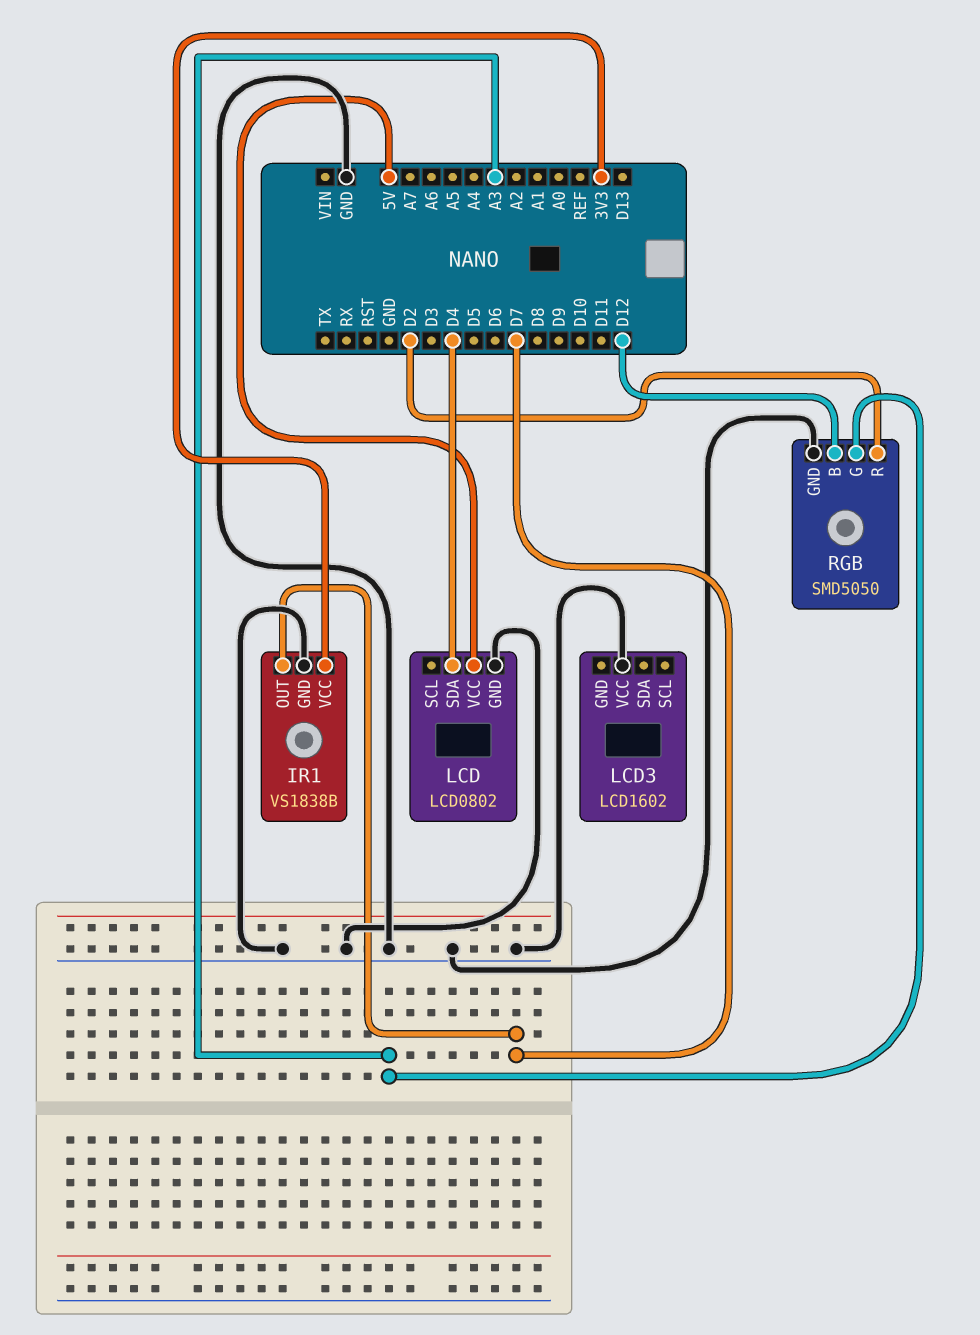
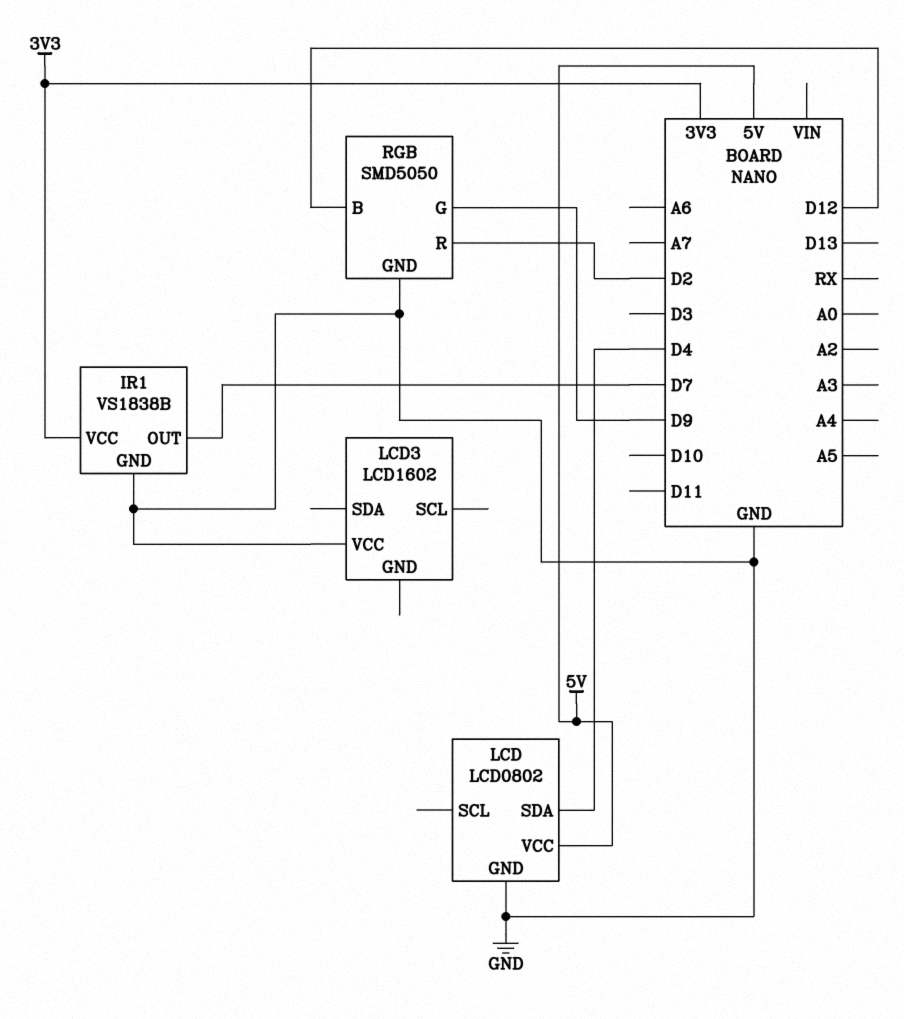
RGB pin G: A3 -> D9

